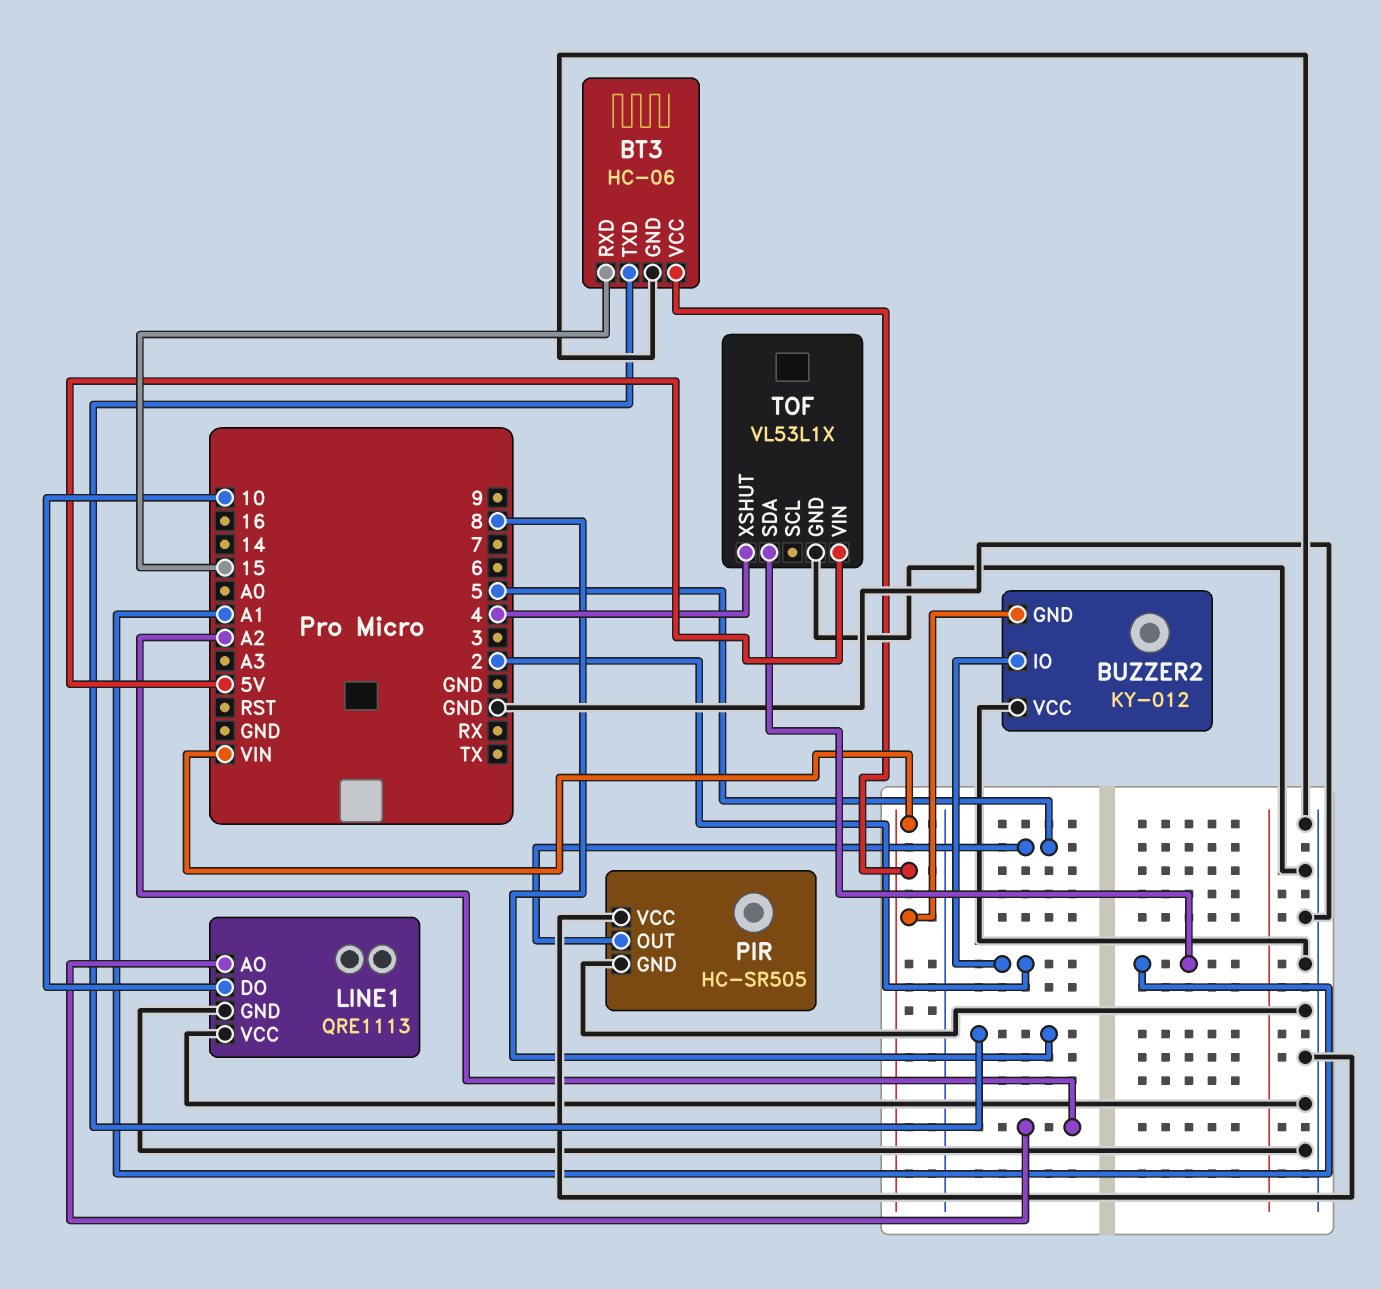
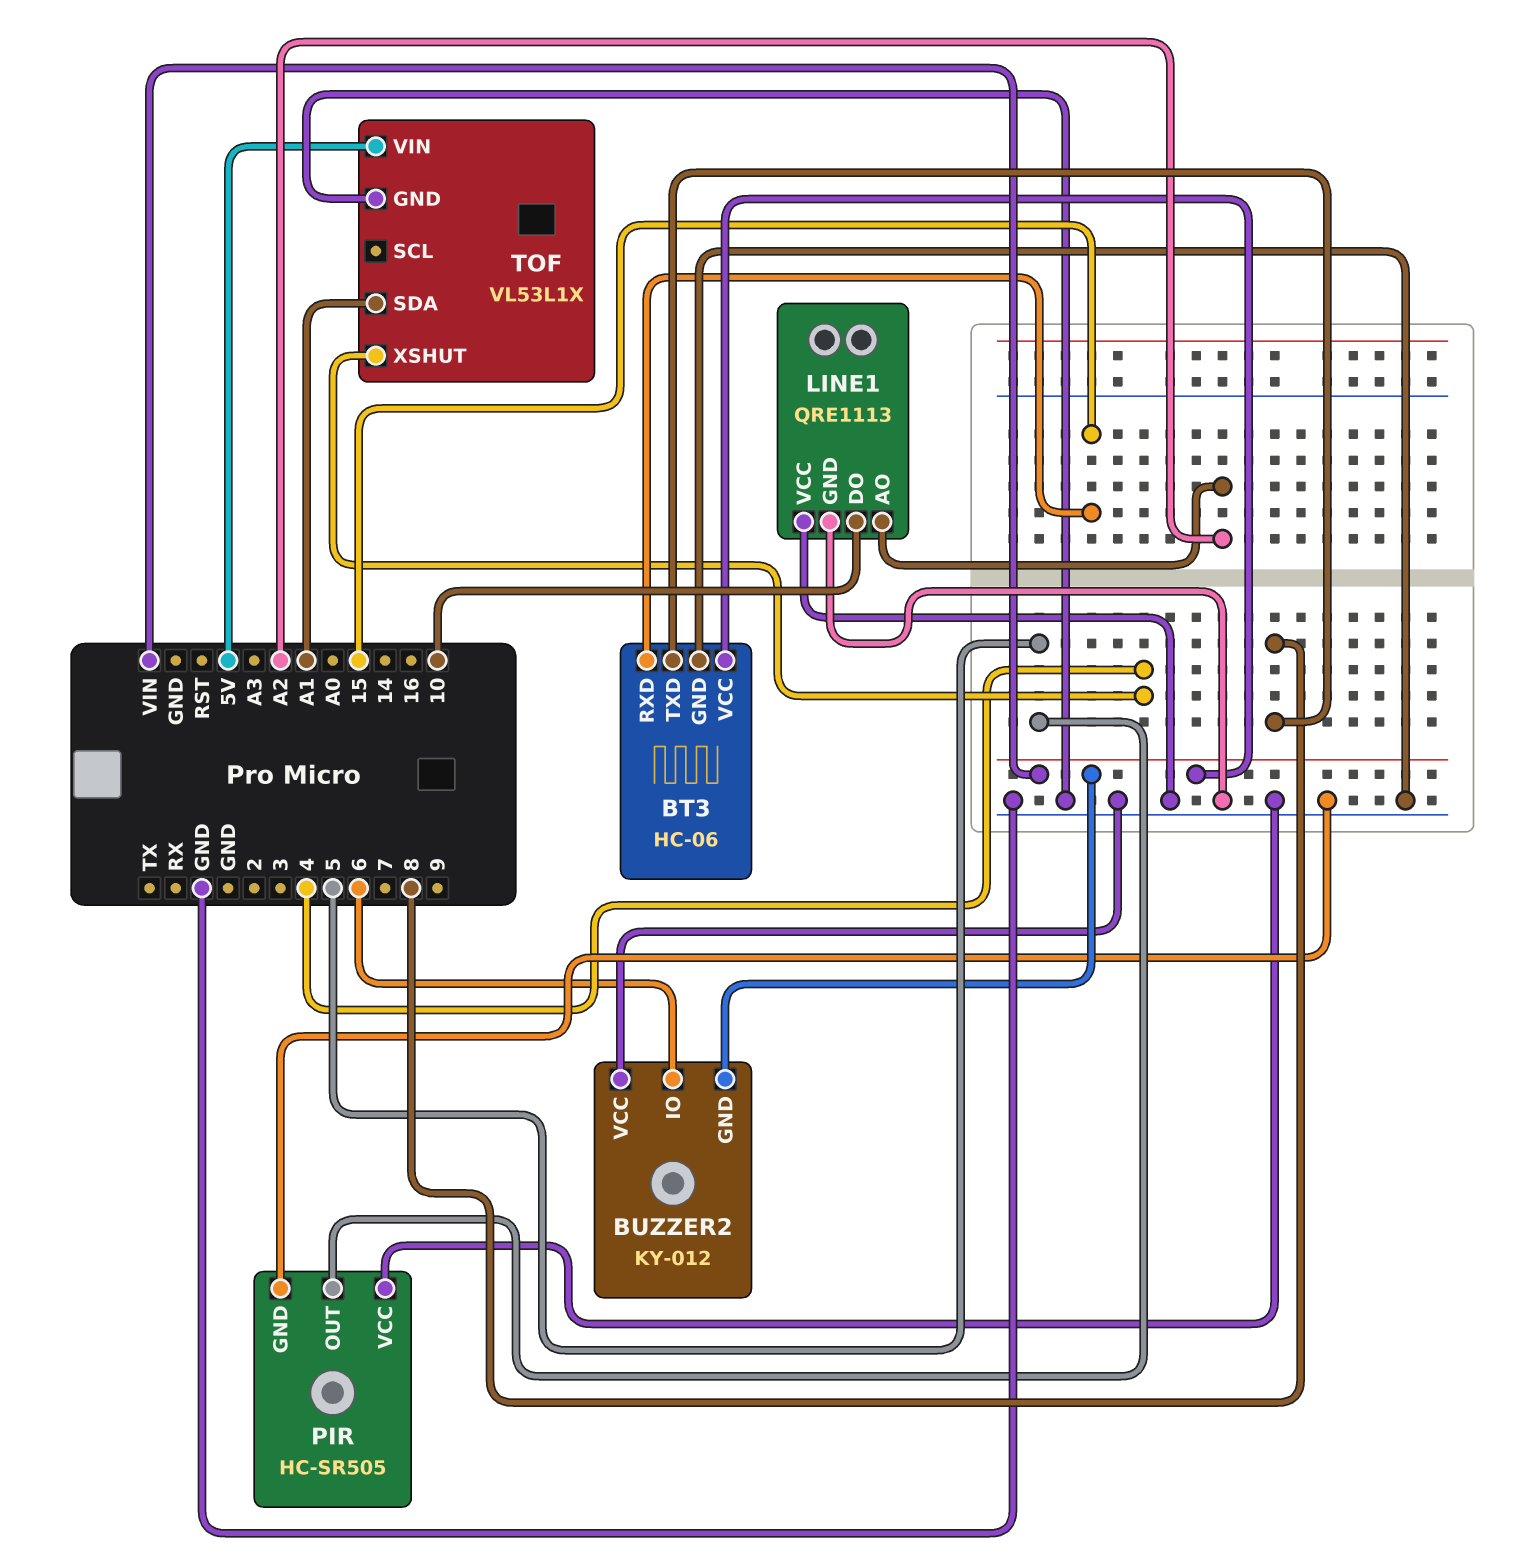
BUZZER2 pin IO: 2 -> 6

